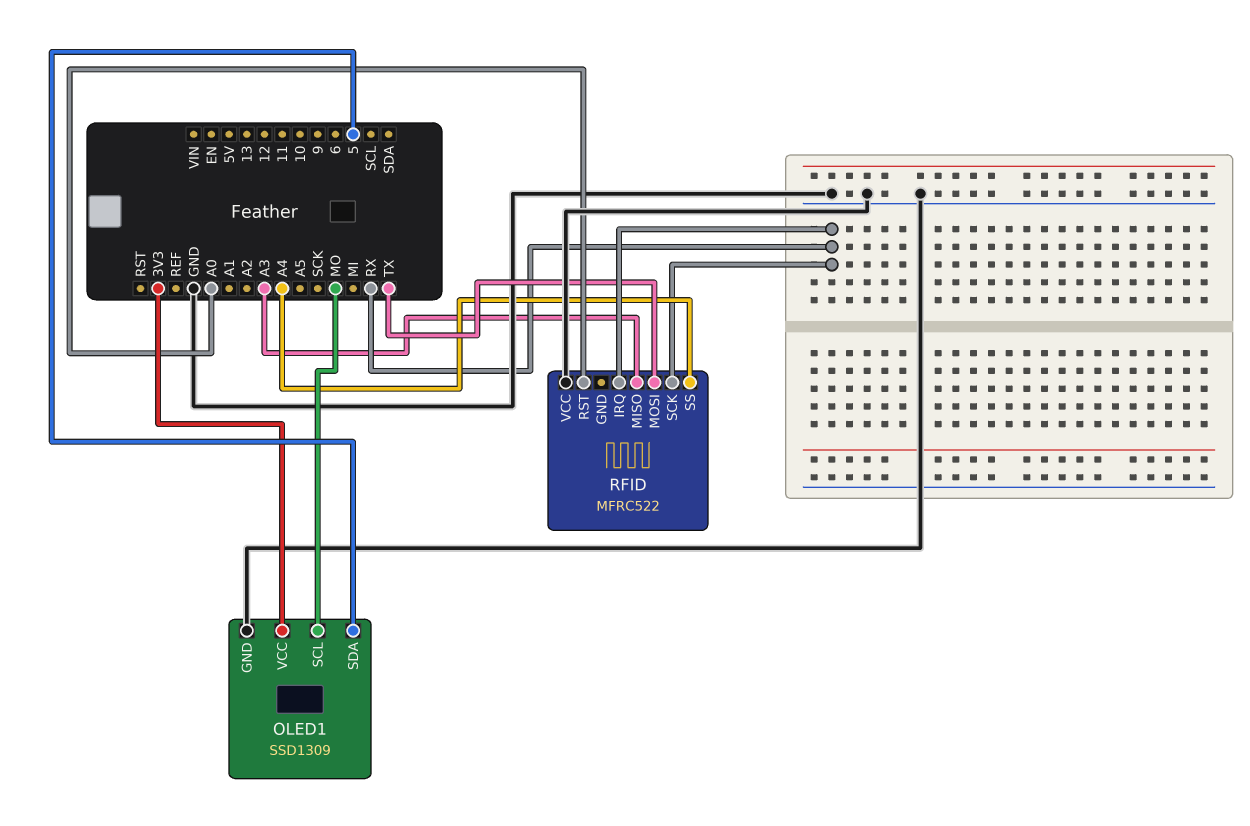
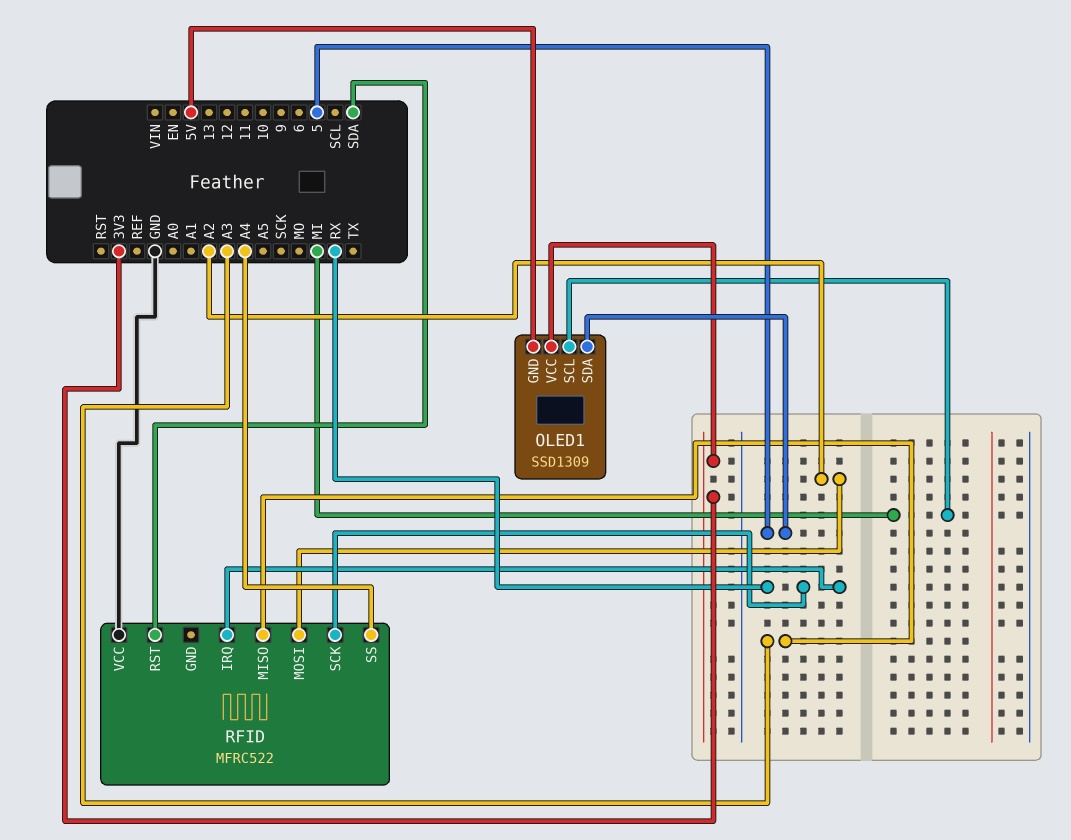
OLED1 pin GND: GND -> 5V
OLED1 pin SCL: MO -> MI
RFID pin MOSI: TX -> A2
RFID pin RST: A0 -> SDA

